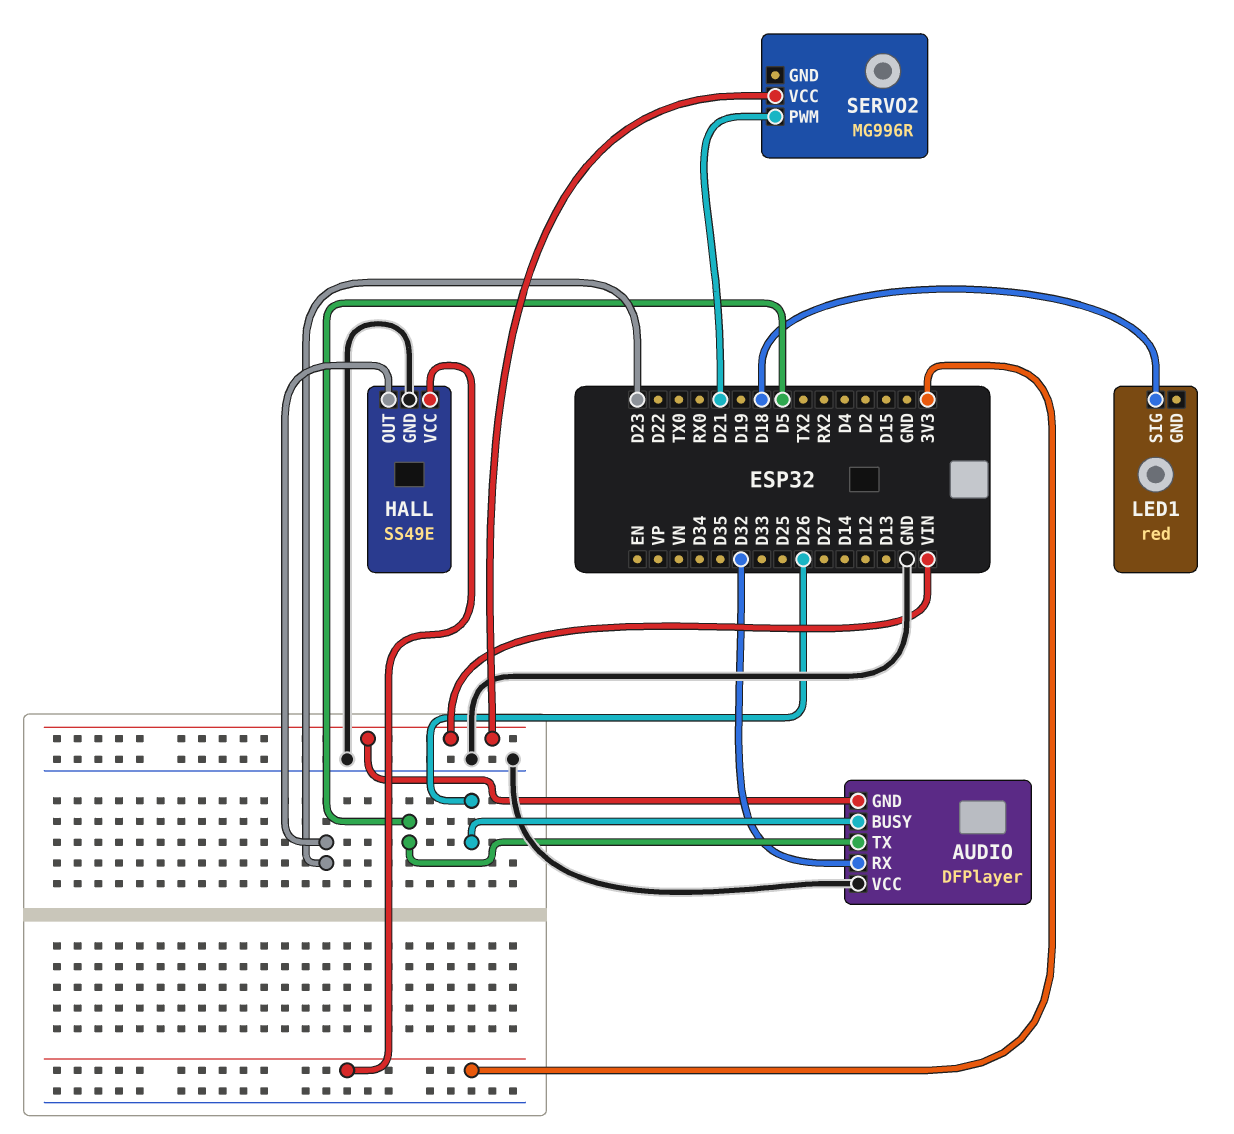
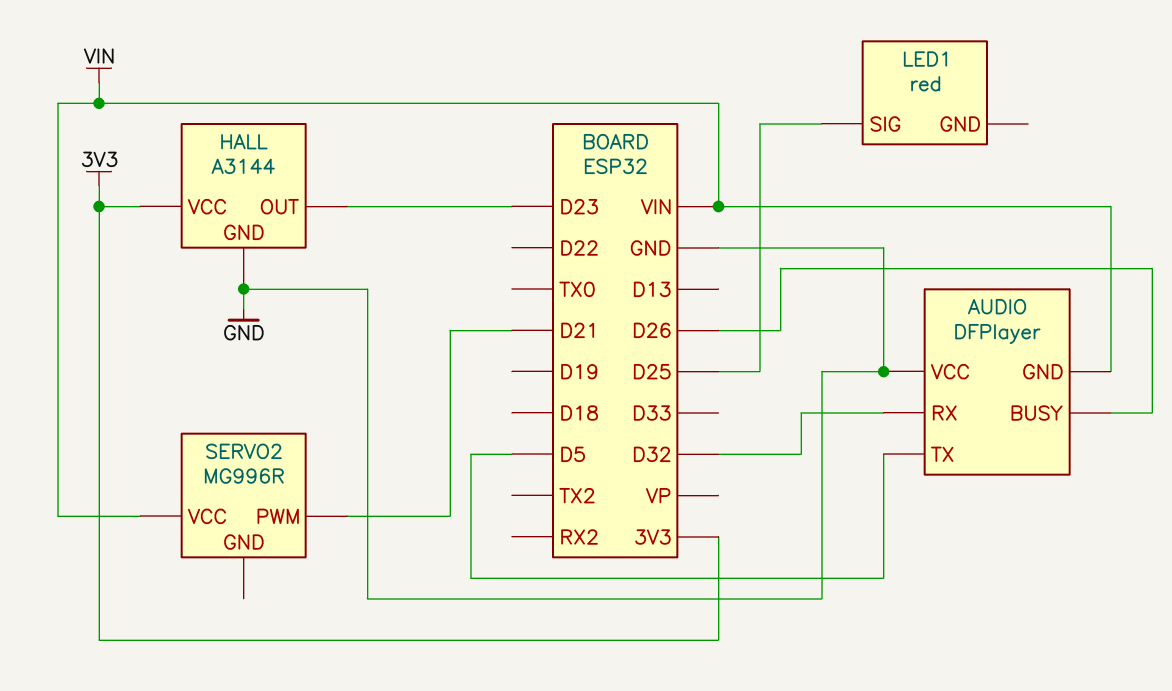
HALL: SS49E -> A3144
LED1 pin SIG: D18 -> D25

